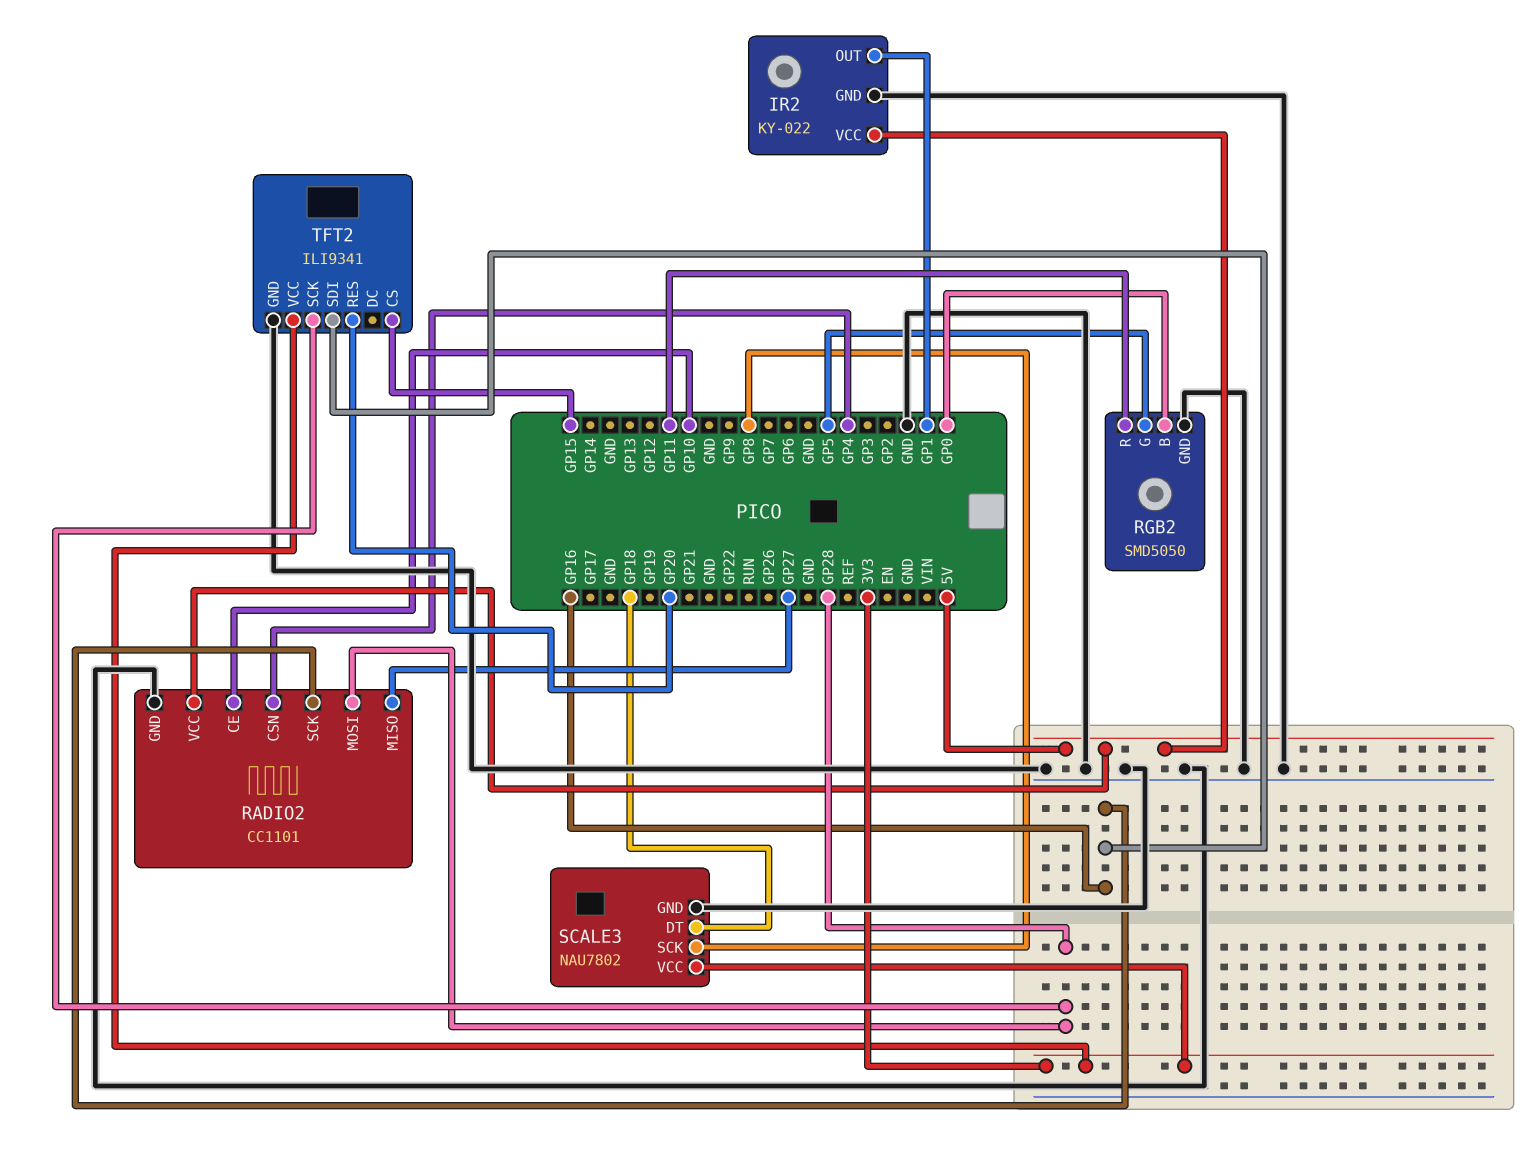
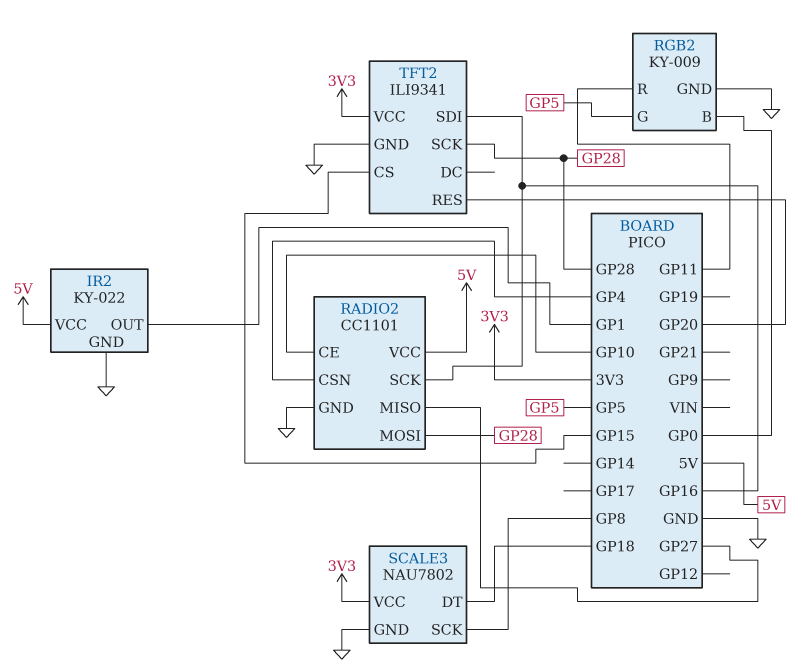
RGB2: SMD5050 -> KY-009

